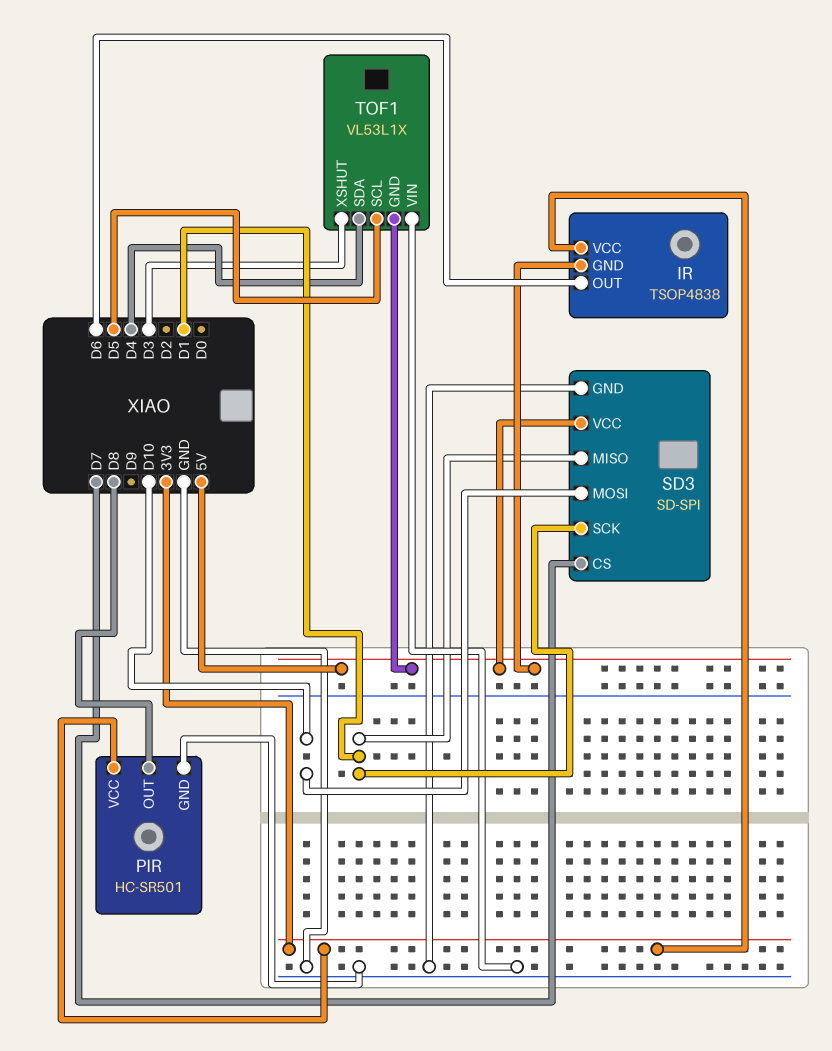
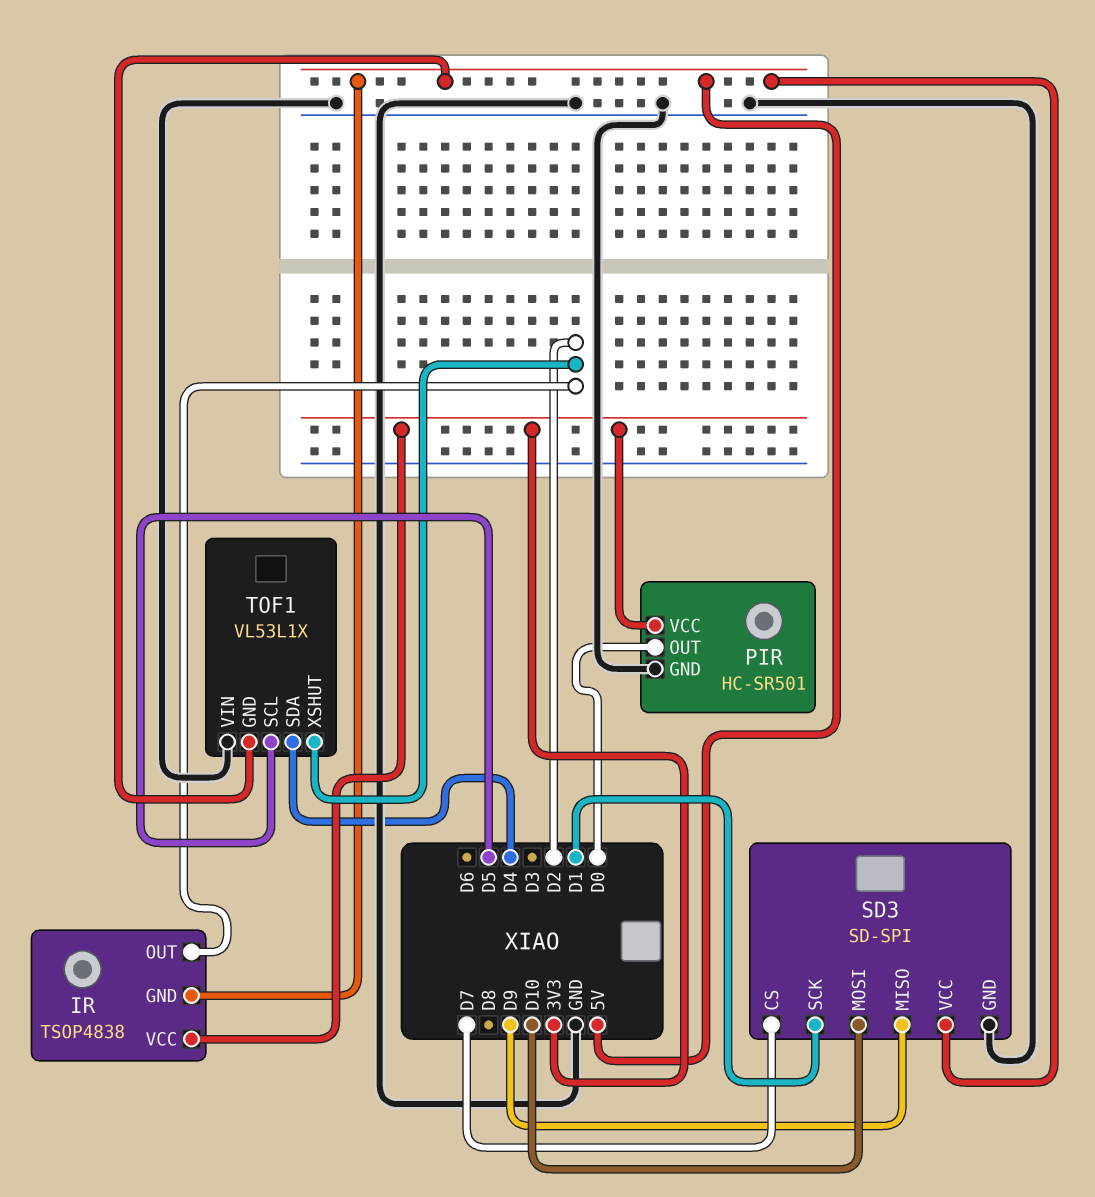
IR pin OUT: D6 -> D2
PIR pin OUT: D8 -> D0
SD3 pin MISO: D1 -> D9
TOF1 pin XSHUT: D3 -> D2

